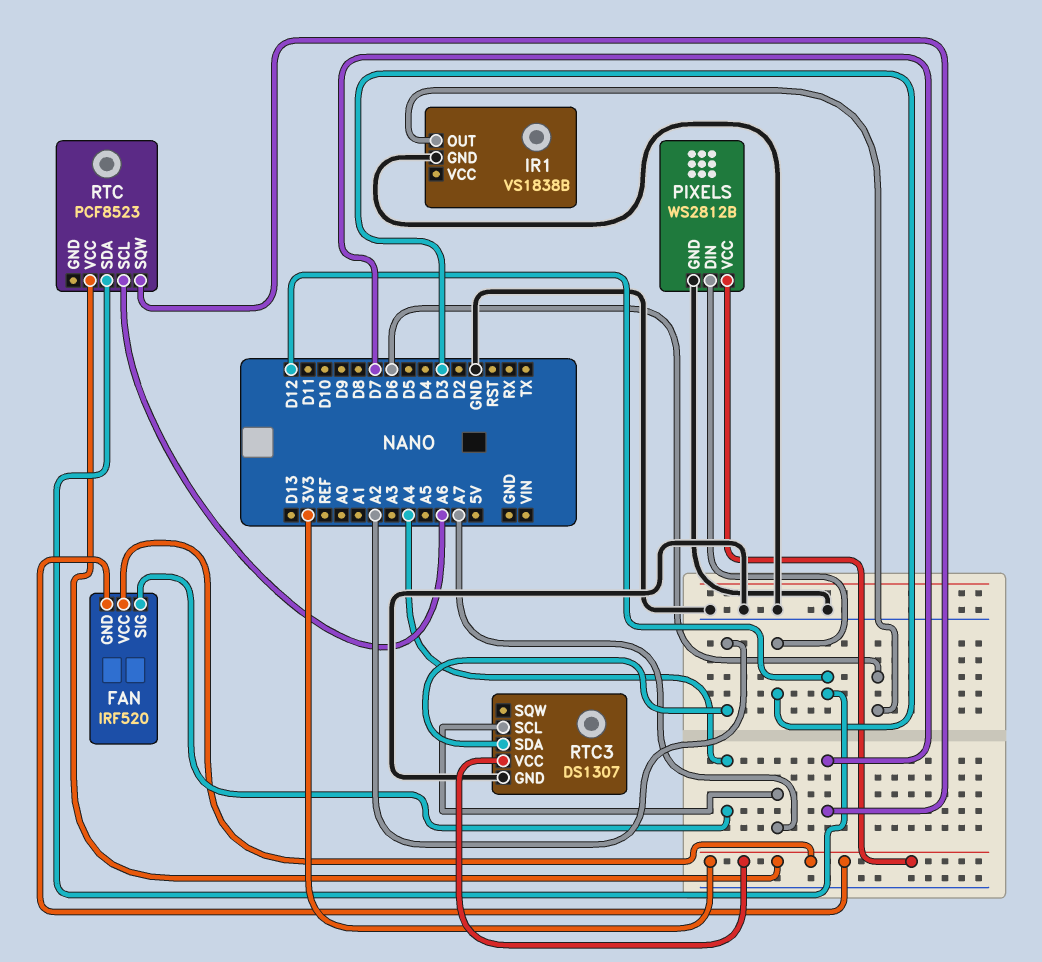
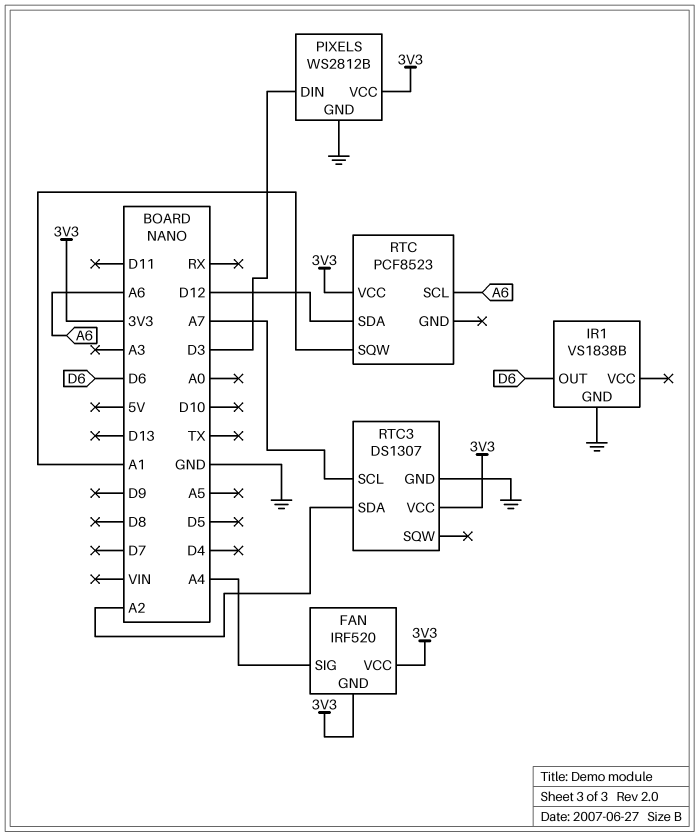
RTC pin SQW: D7 -> A1

